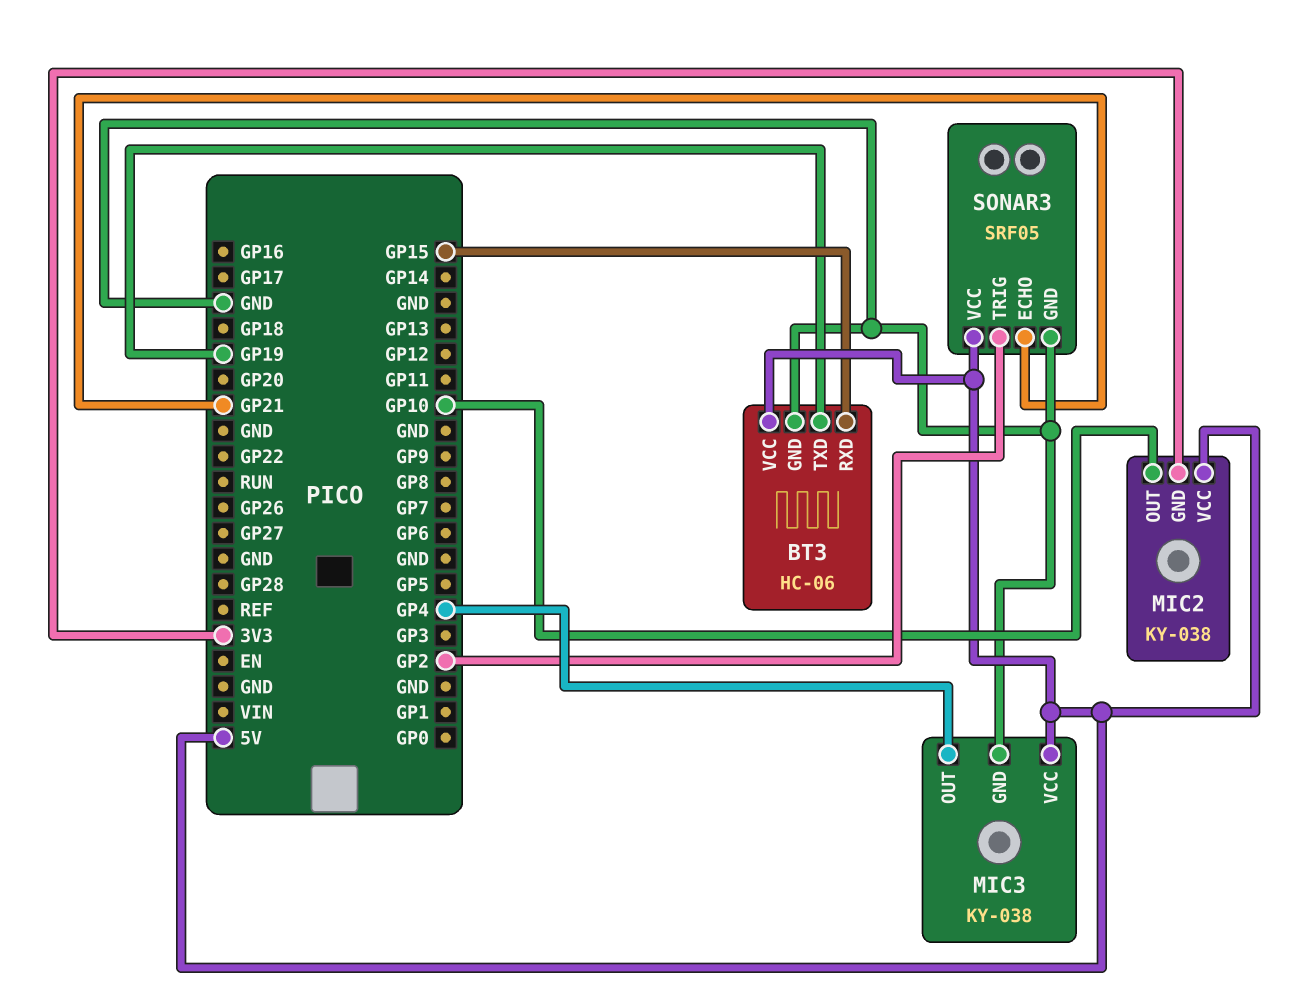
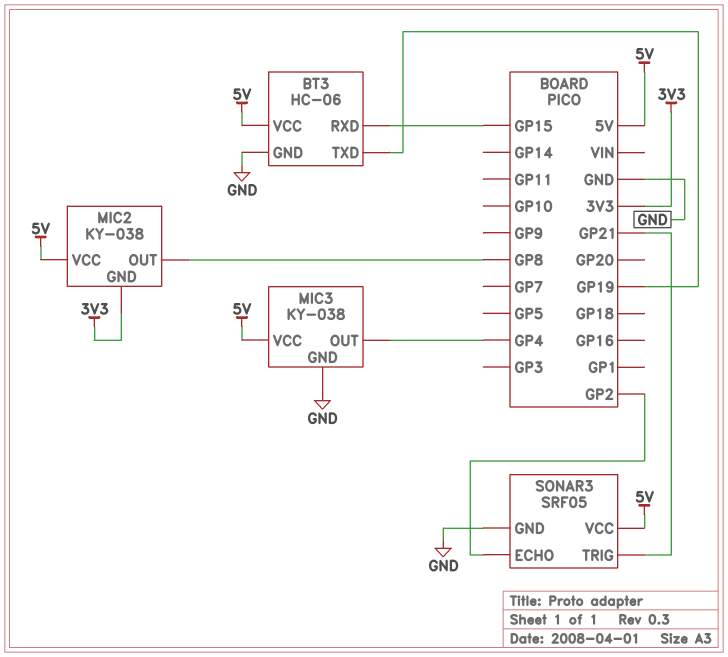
MIC2 pin OUT: GP10 -> GP8
SONAR3 pin ECHO: GP21 -> GP2
SONAR3 pin TRIG: GP2 -> GP21

